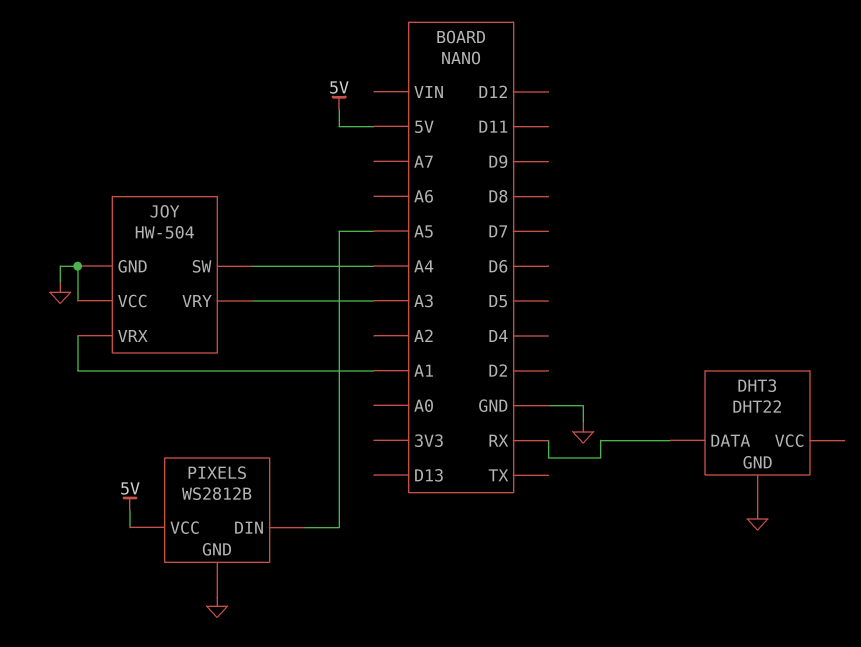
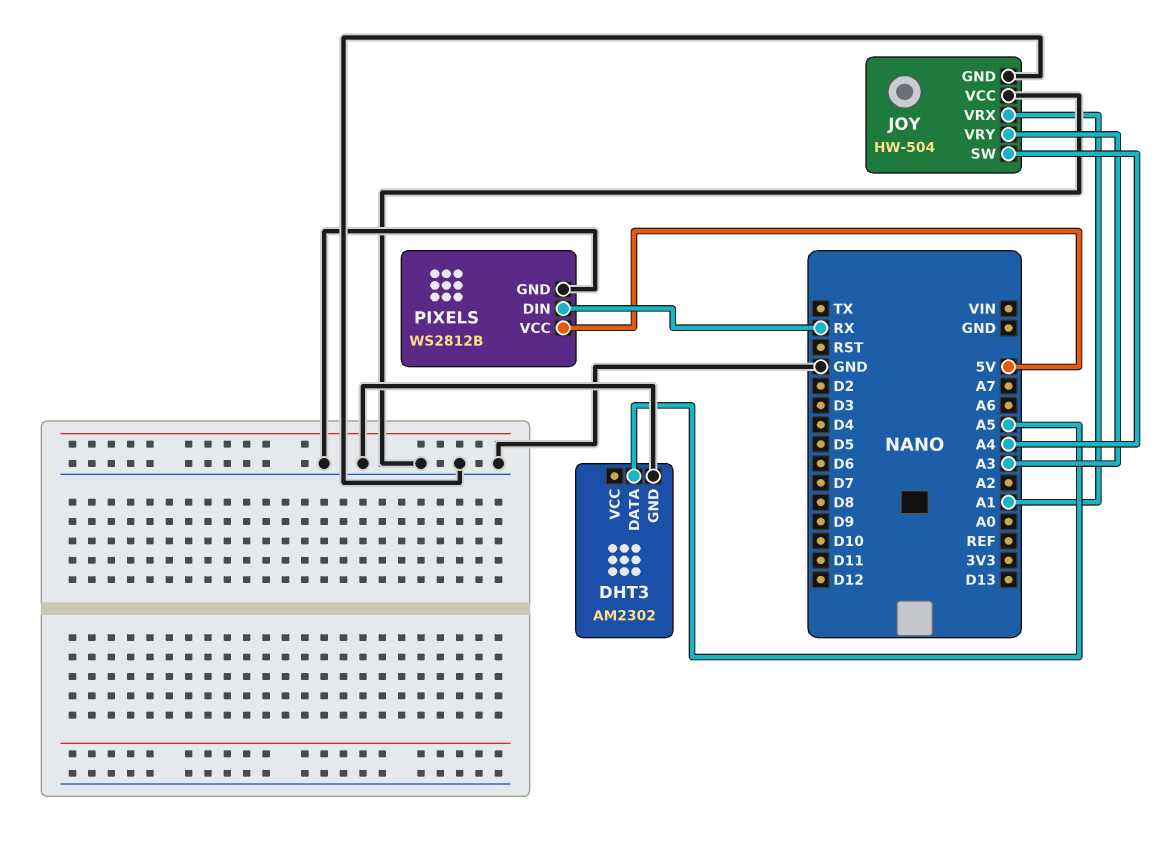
DHT3: DHT22 -> AM2302
DHT3 pin DATA: RX -> A5
PIXELS pin DIN: A5 -> RX

